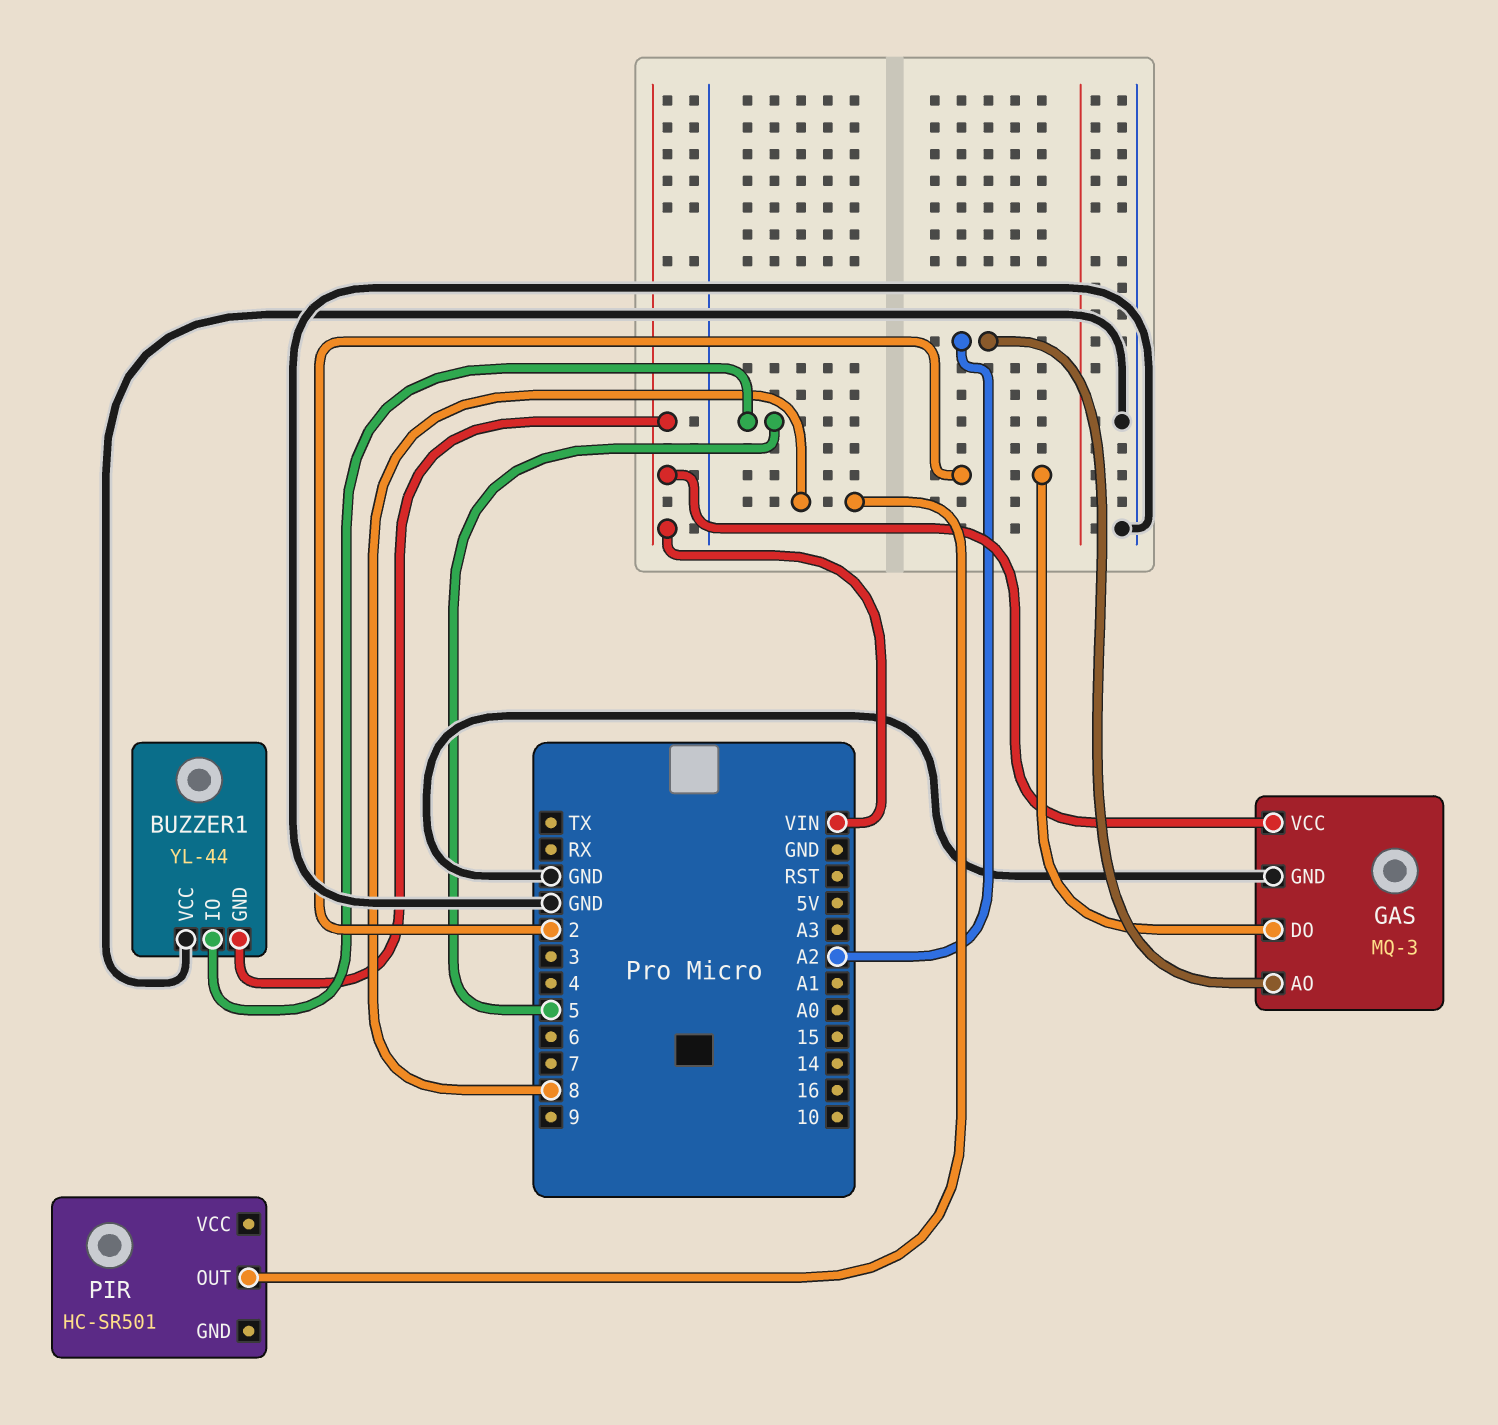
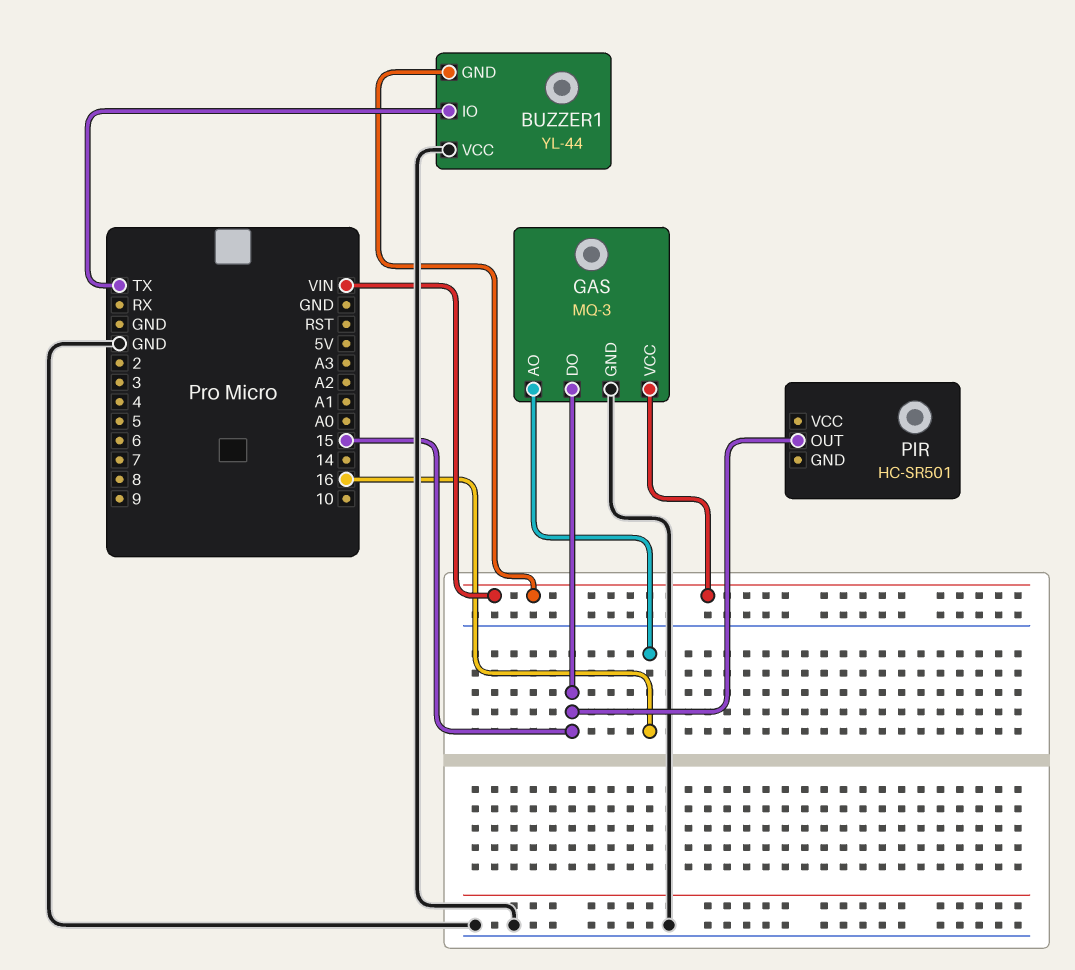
BUZZER1 pin IO: 5 -> TX
GAS pin AO: A2 -> 16
GAS pin DO: 2 -> 15
PIR pin OUT: 8 -> 15

